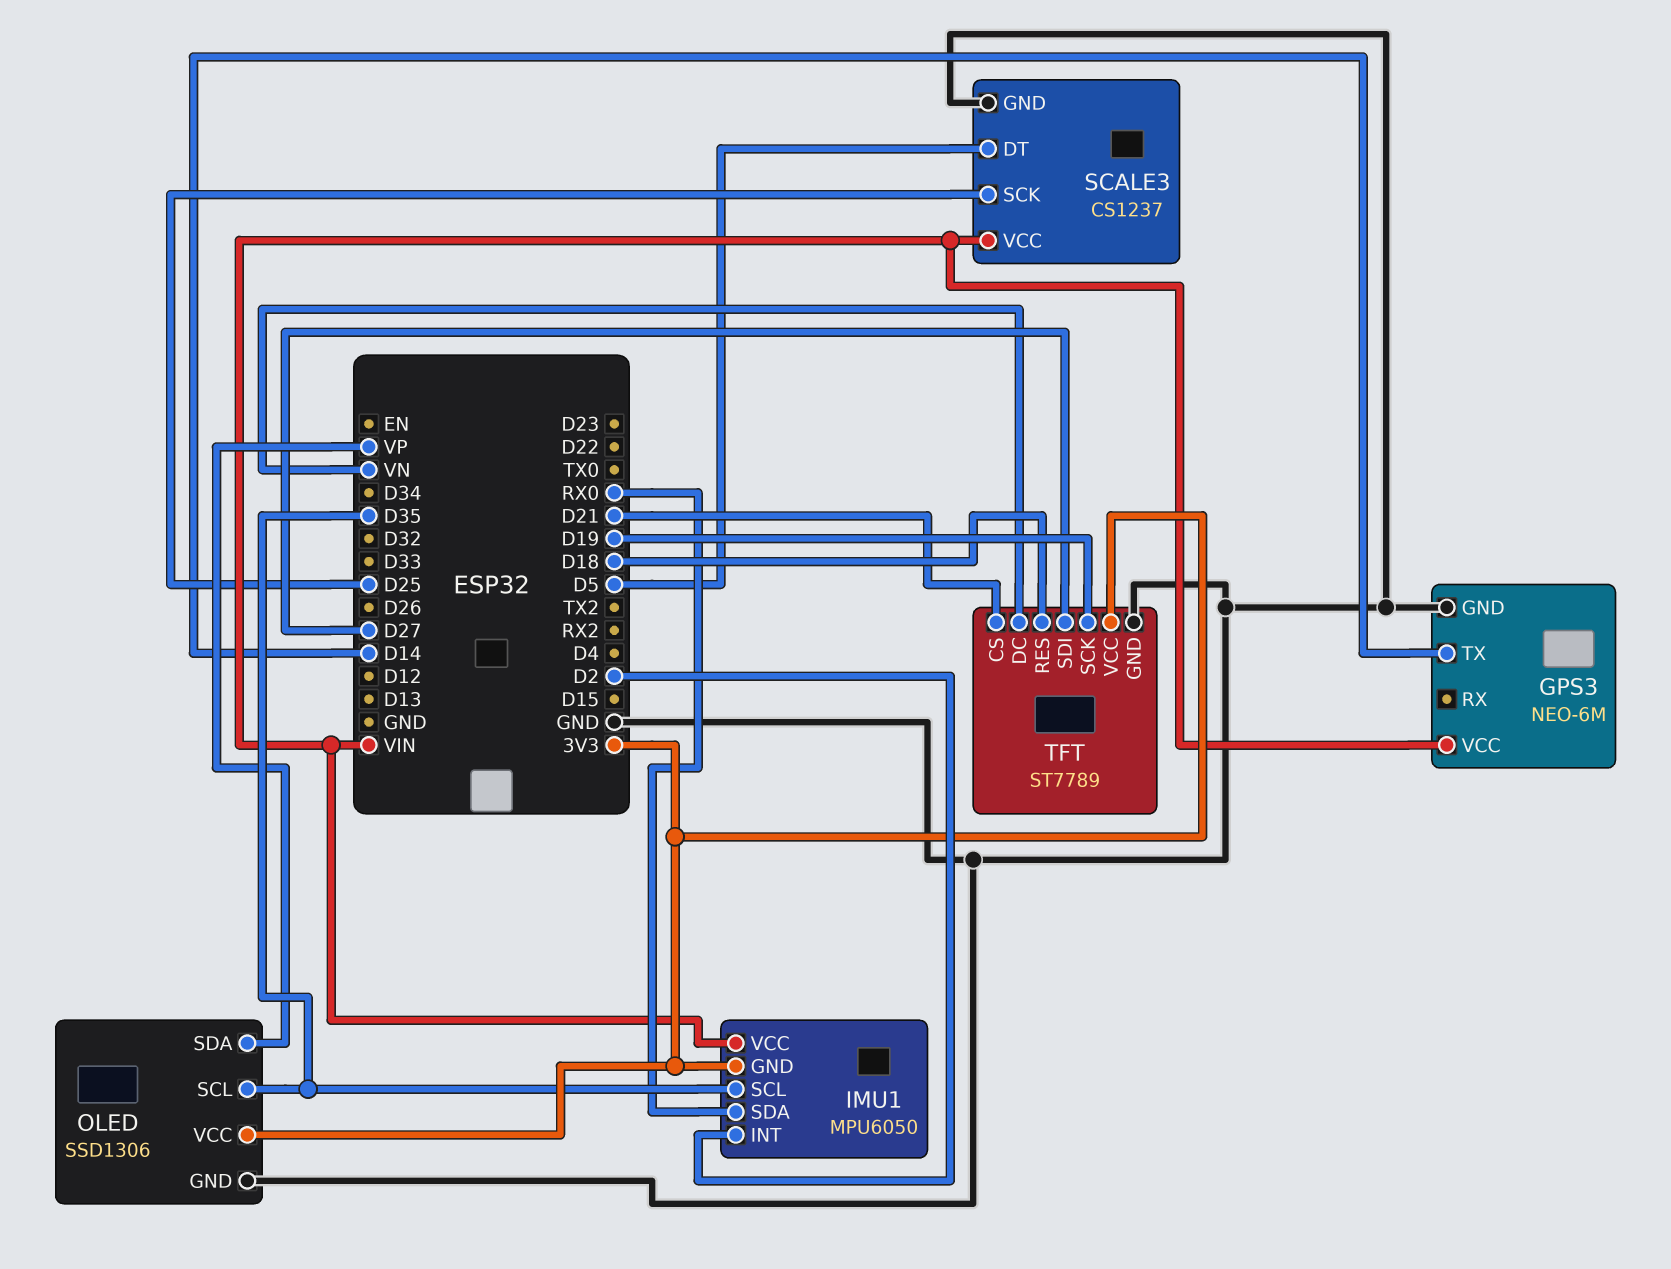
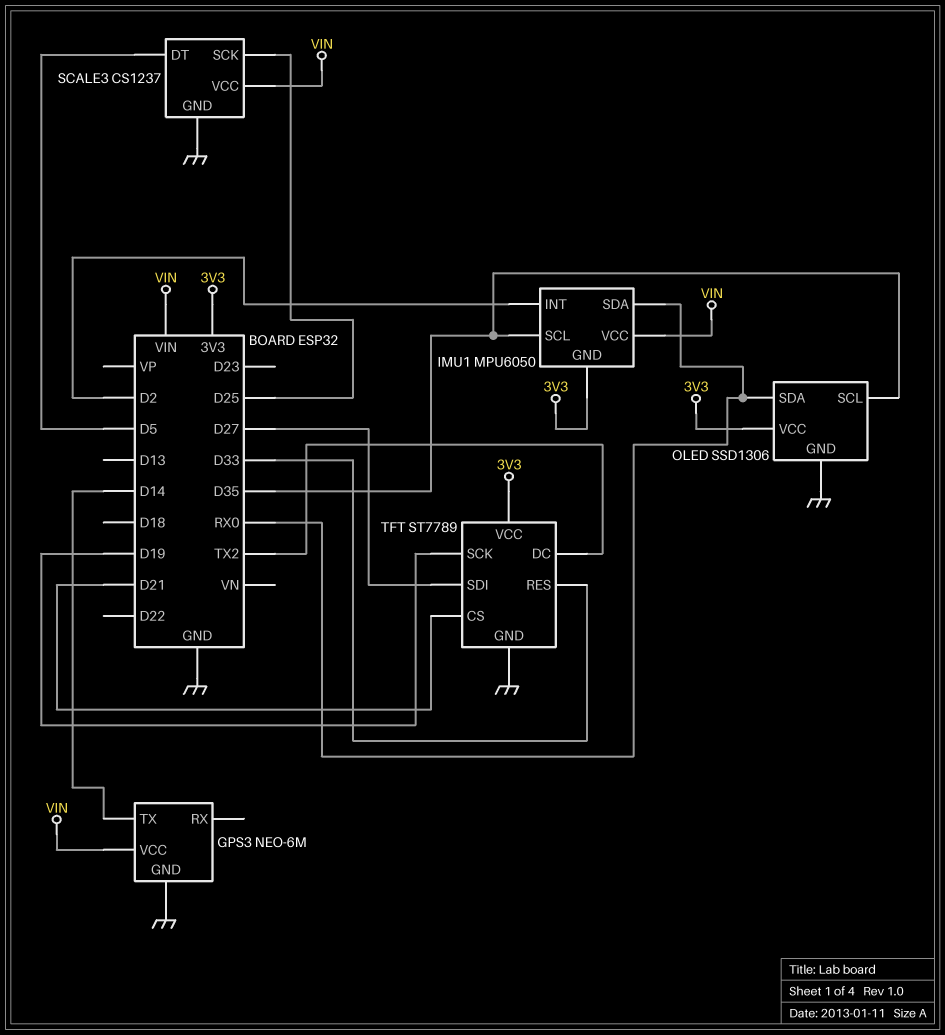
OLED pin SDA: VP -> RX0
TFT pin DC: VN -> TX2
TFT pin RES: D18 -> D33

